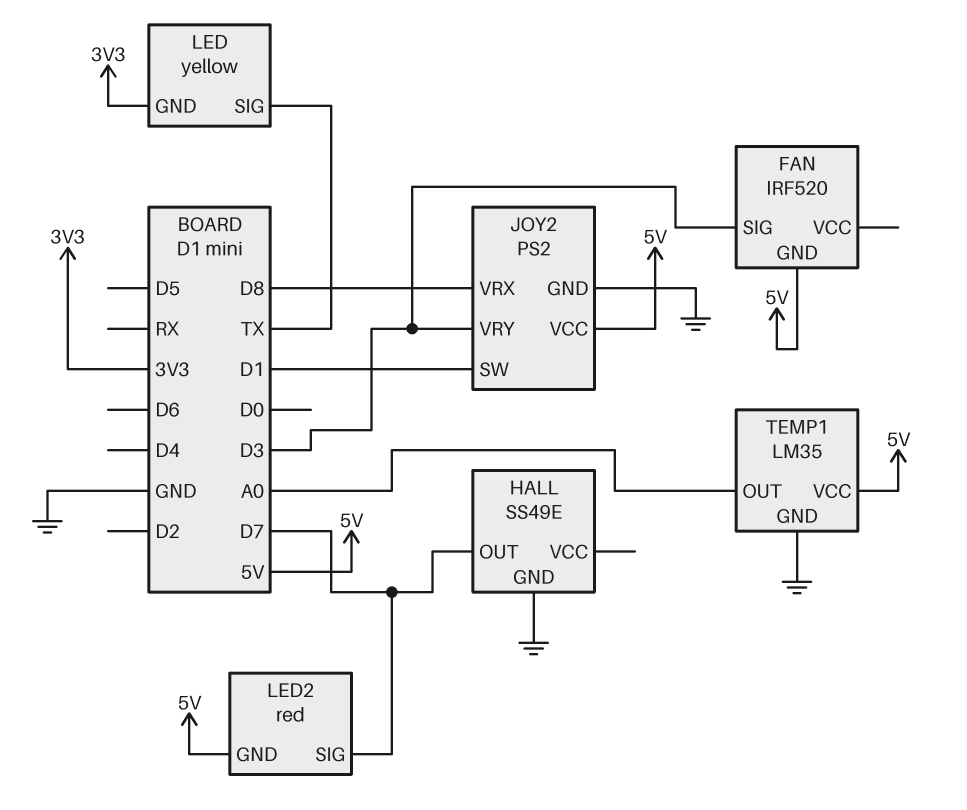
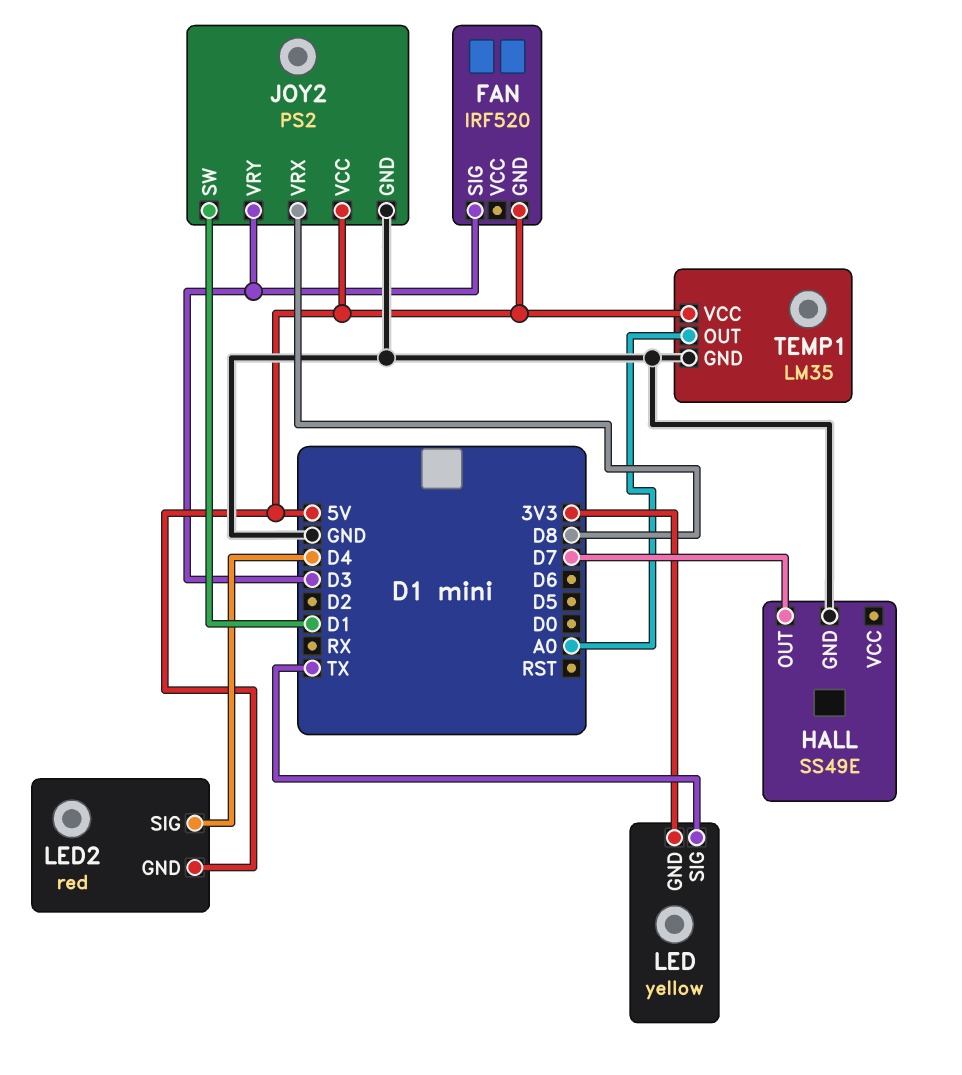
LED2 pin SIG: D7 -> D4

